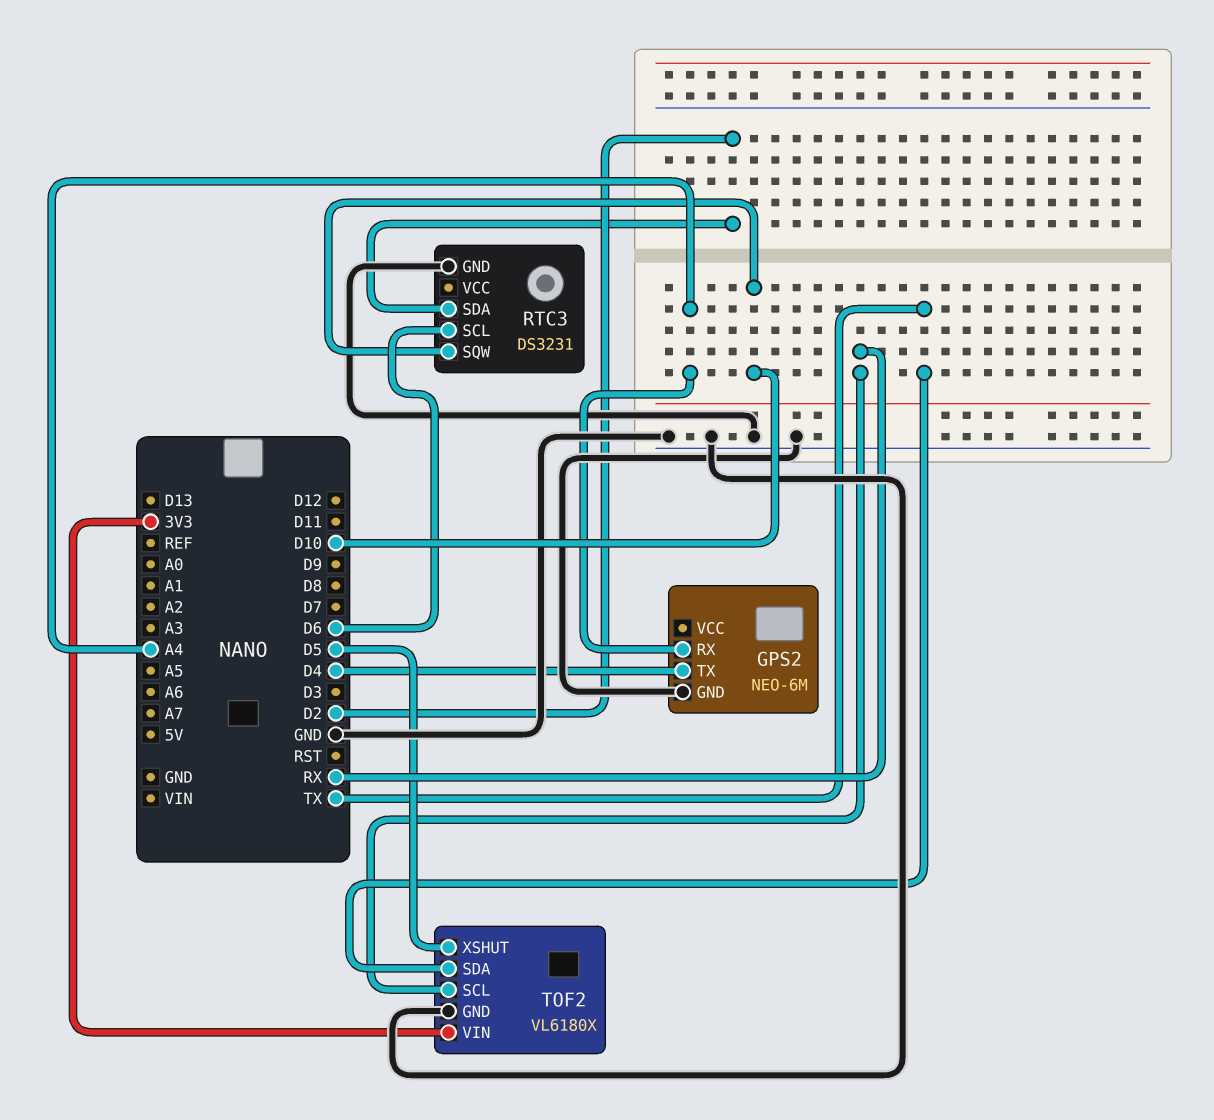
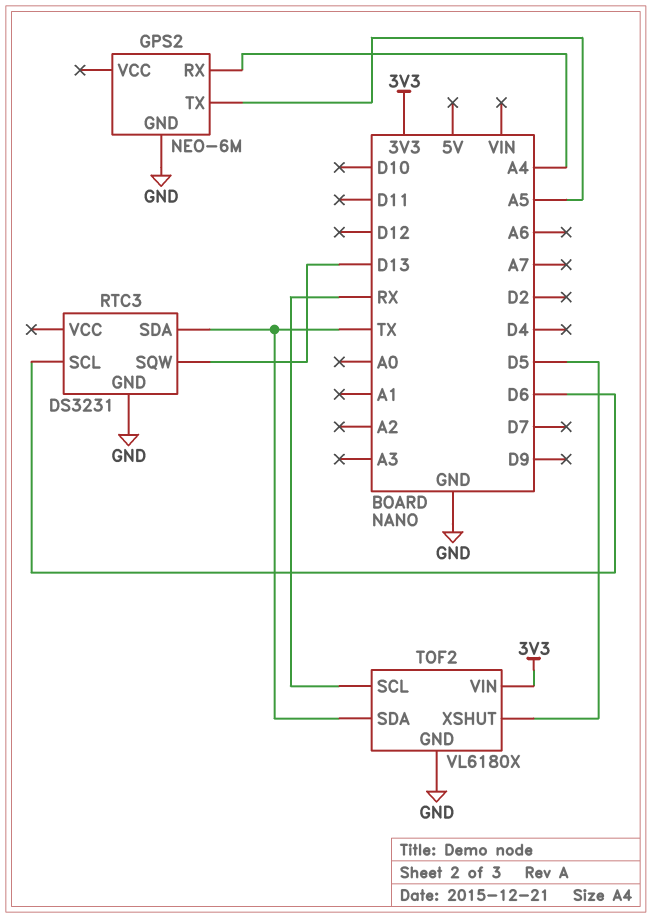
GPS2 pin TX: D4 -> A5
RTC3 pin SDA: D2 -> TX
RTC3 pin SQW: D10 -> D13

